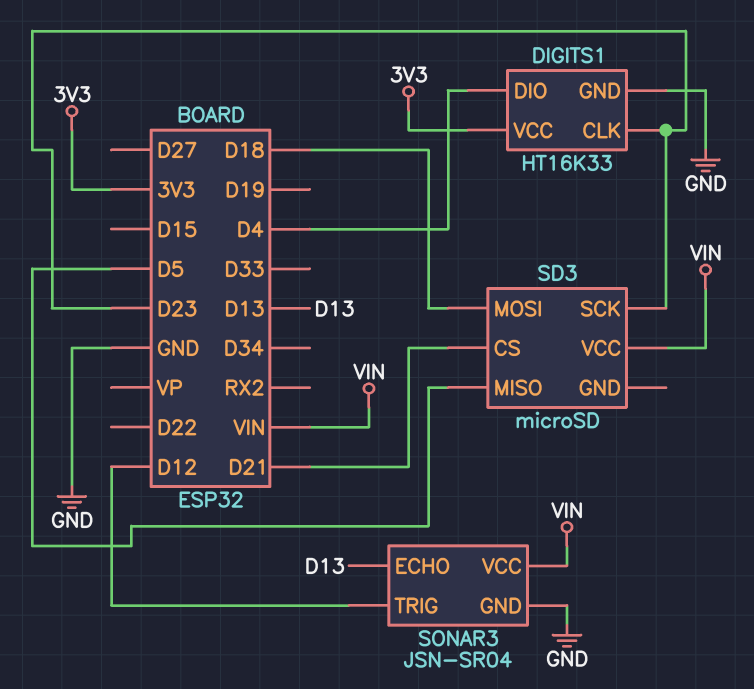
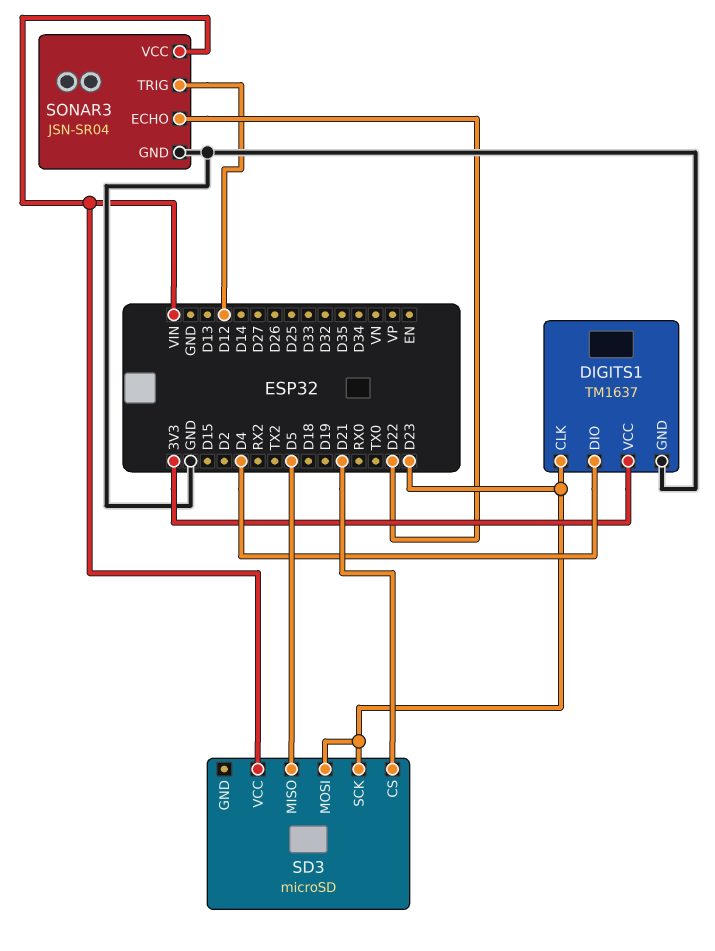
DIGITS1: HT16K33 -> TM1637
SD3 pin MOSI: D18 -> D23
SONAR3 pin ECHO: D13 -> D22

